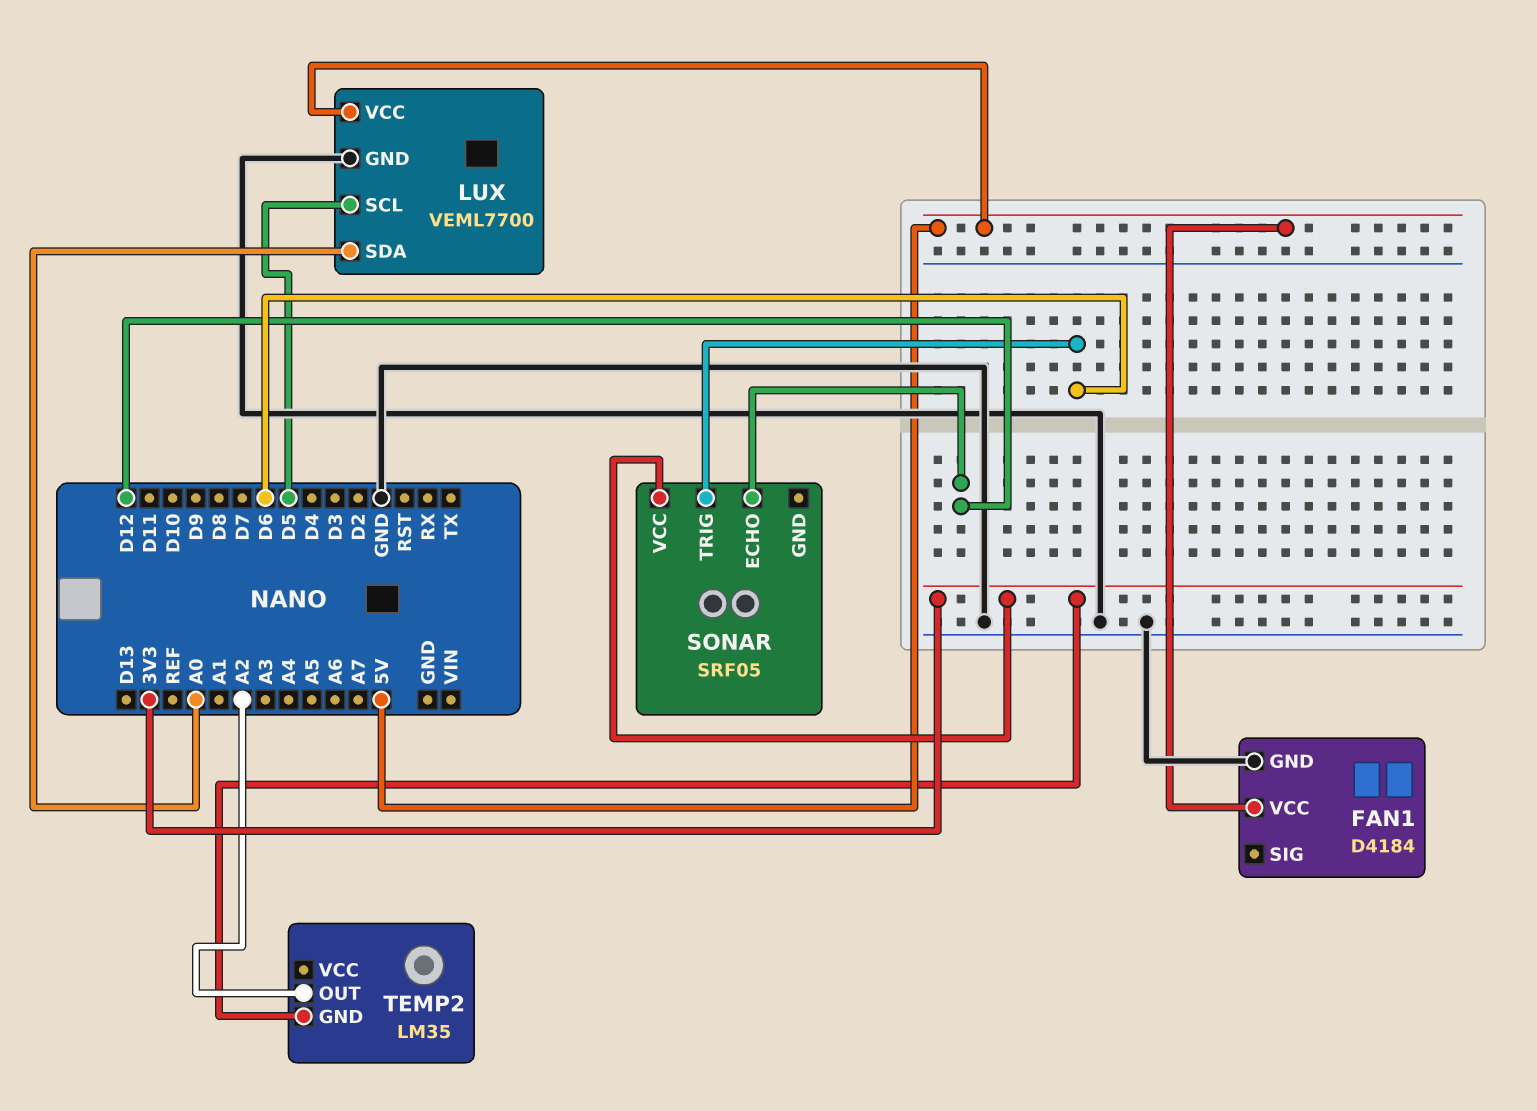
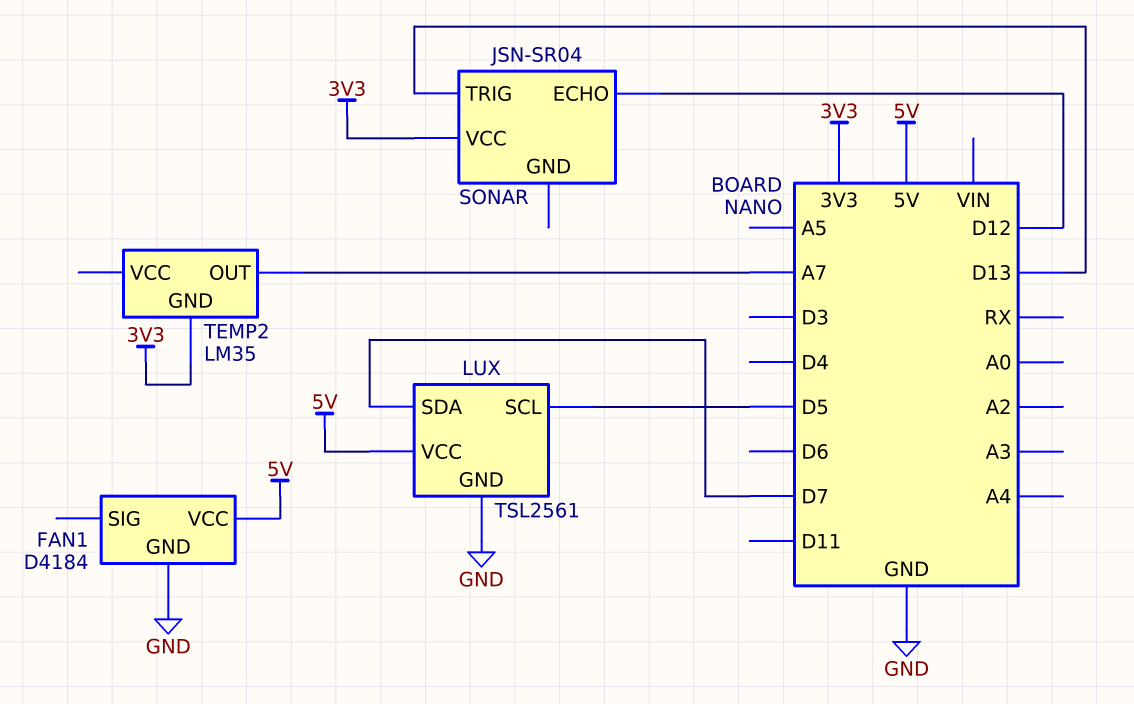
LUX: VEML7700 -> TSL2561
LUX pin SDA: A0 -> D7
SONAR: SRF05 -> JSN-SR04
SONAR pin TRIG: D6 -> D13
TEMP2 pin OUT: A2 -> A7

